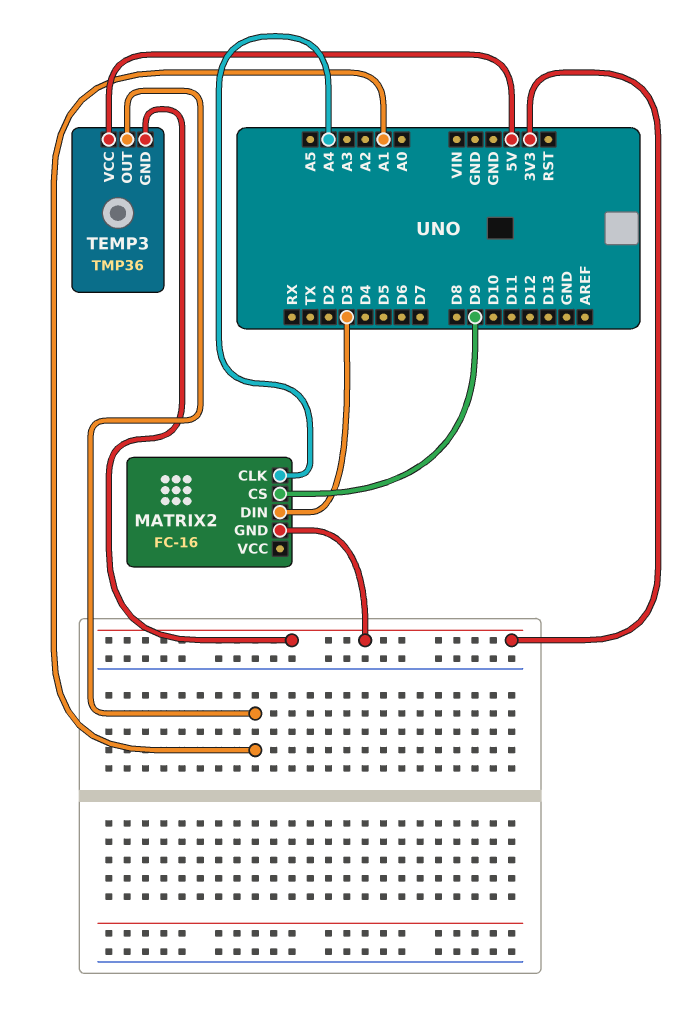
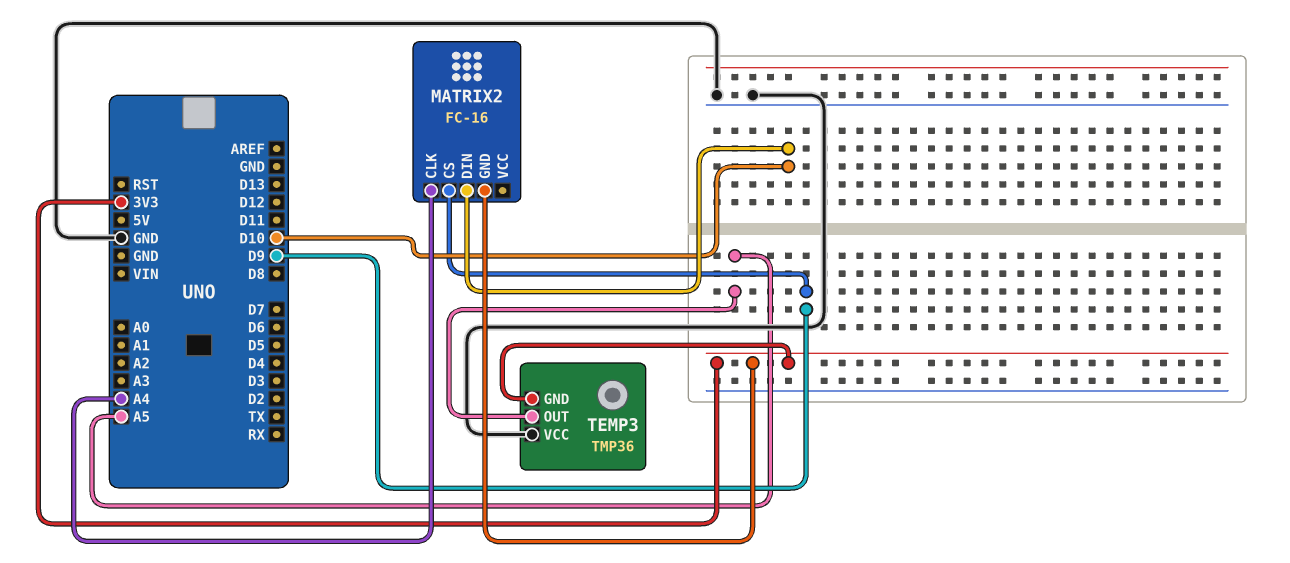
MATRIX2 pin DIN: D3 -> D10
TEMP3 pin OUT: A1 -> A5
TEMP3 pin VCC: 5V -> GND

